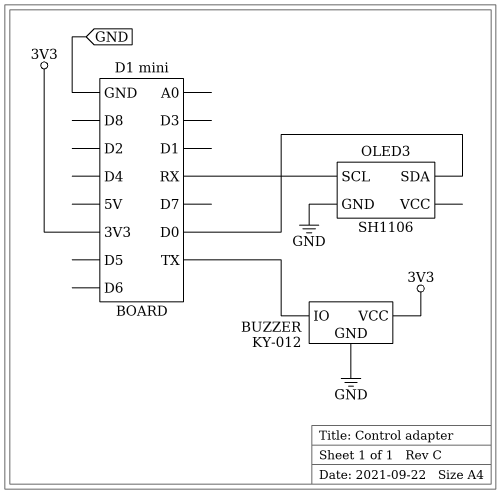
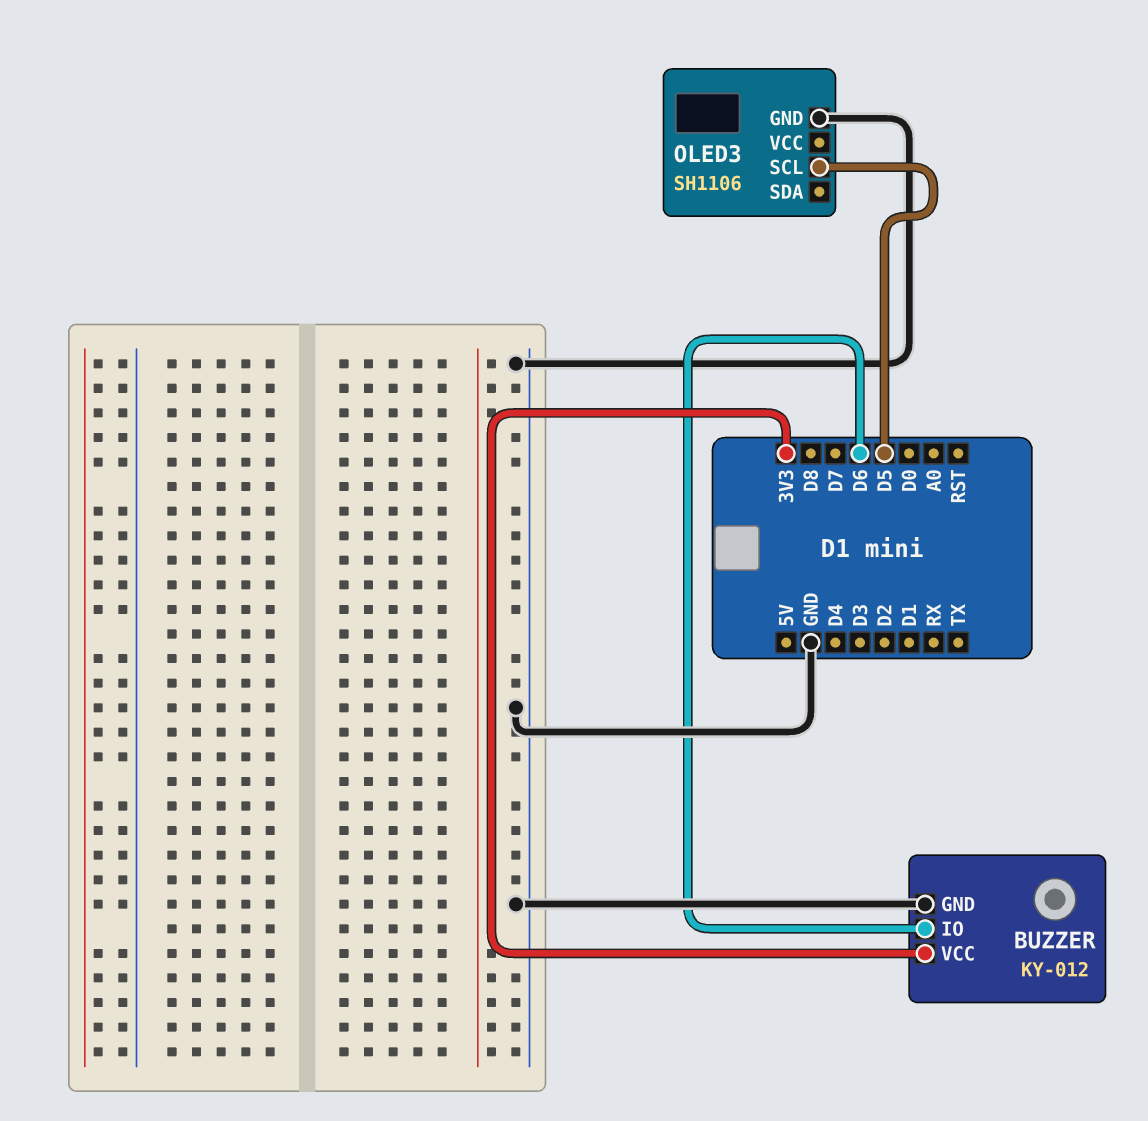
BUZZER pin IO: TX -> D6
OLED3 pin SCL: RX -> D5
OLED3 pin SDA: D0 -> none

